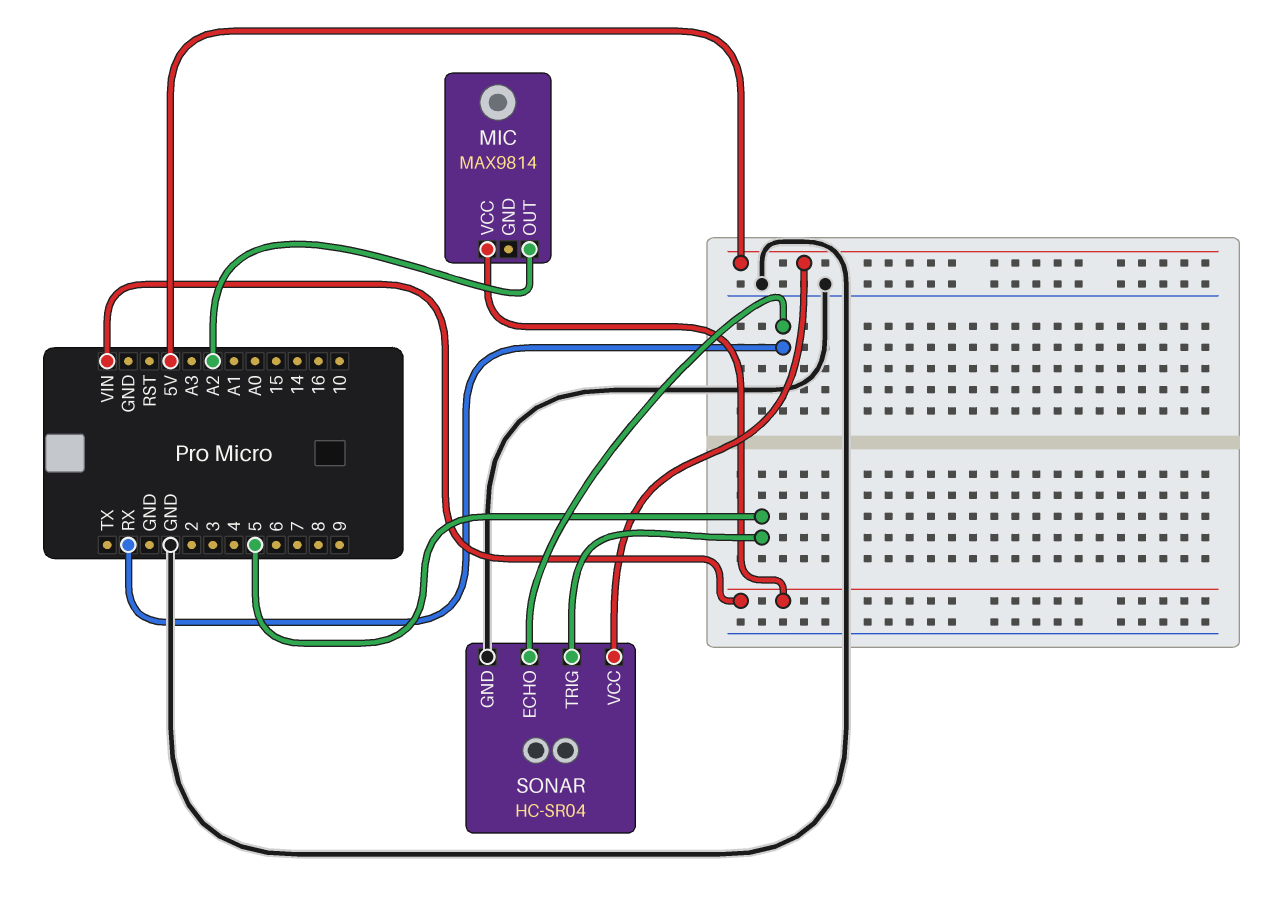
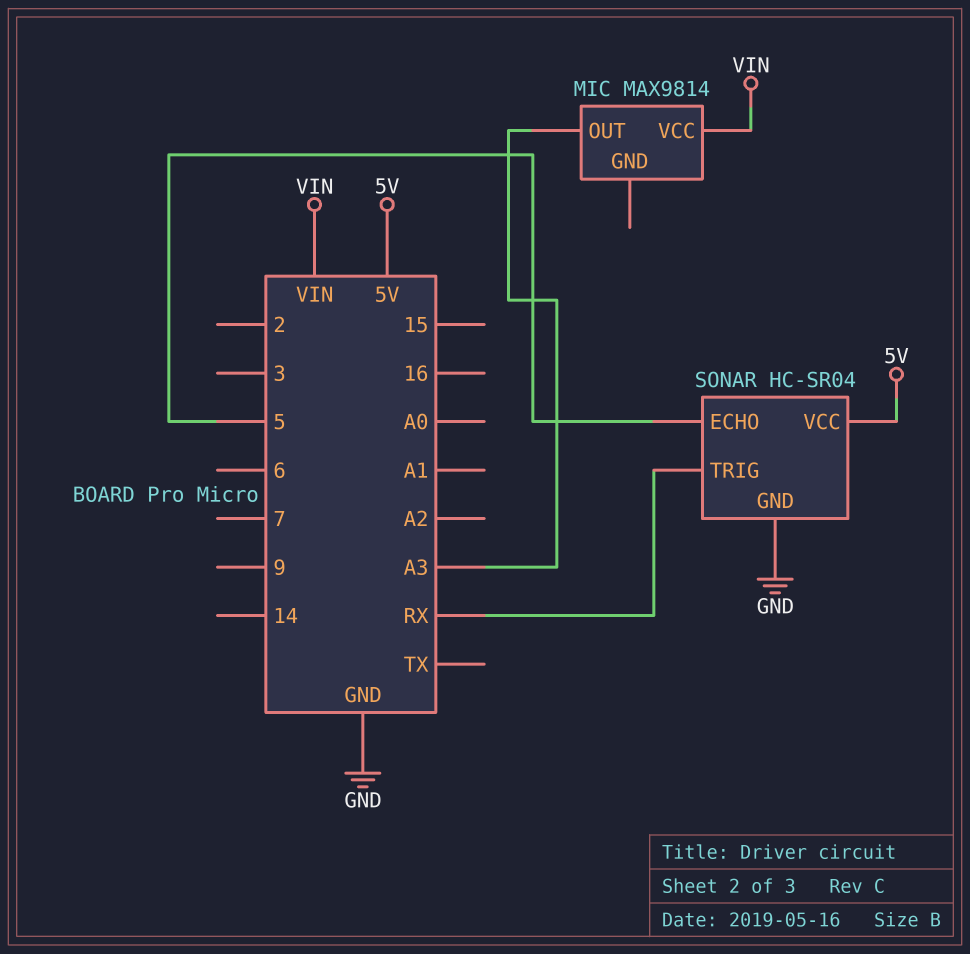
MIC pin OUT: A2 -> A3
SONAR pin ECHO: RX -> 5
SONAR pin TRIG: 5 -> RX

